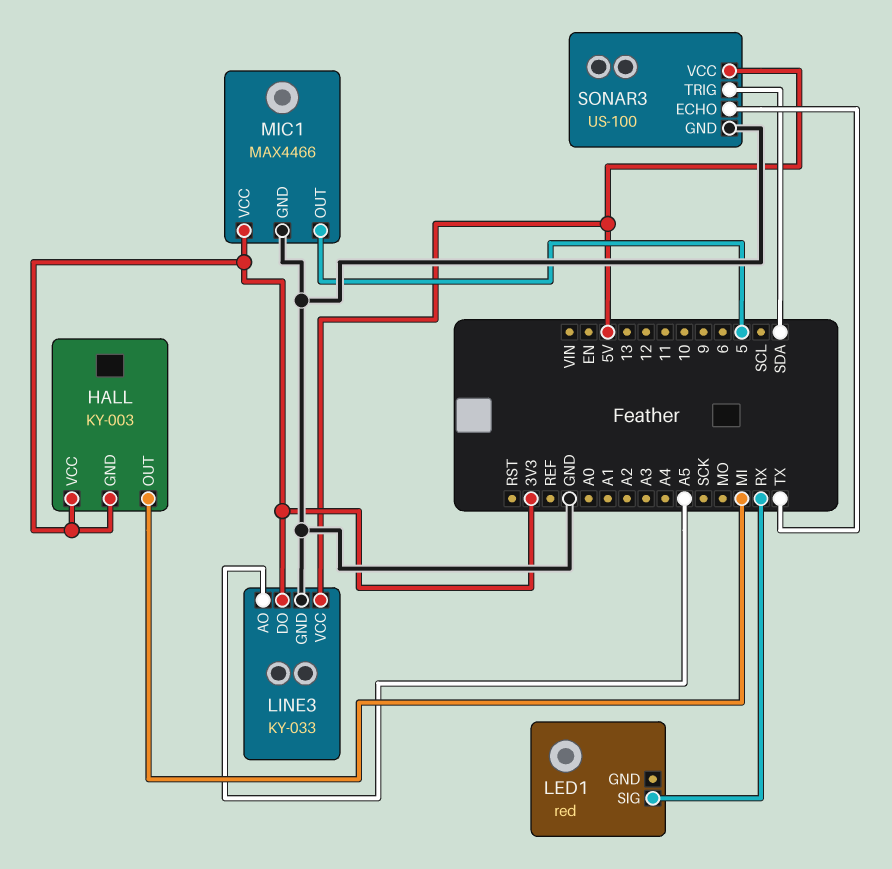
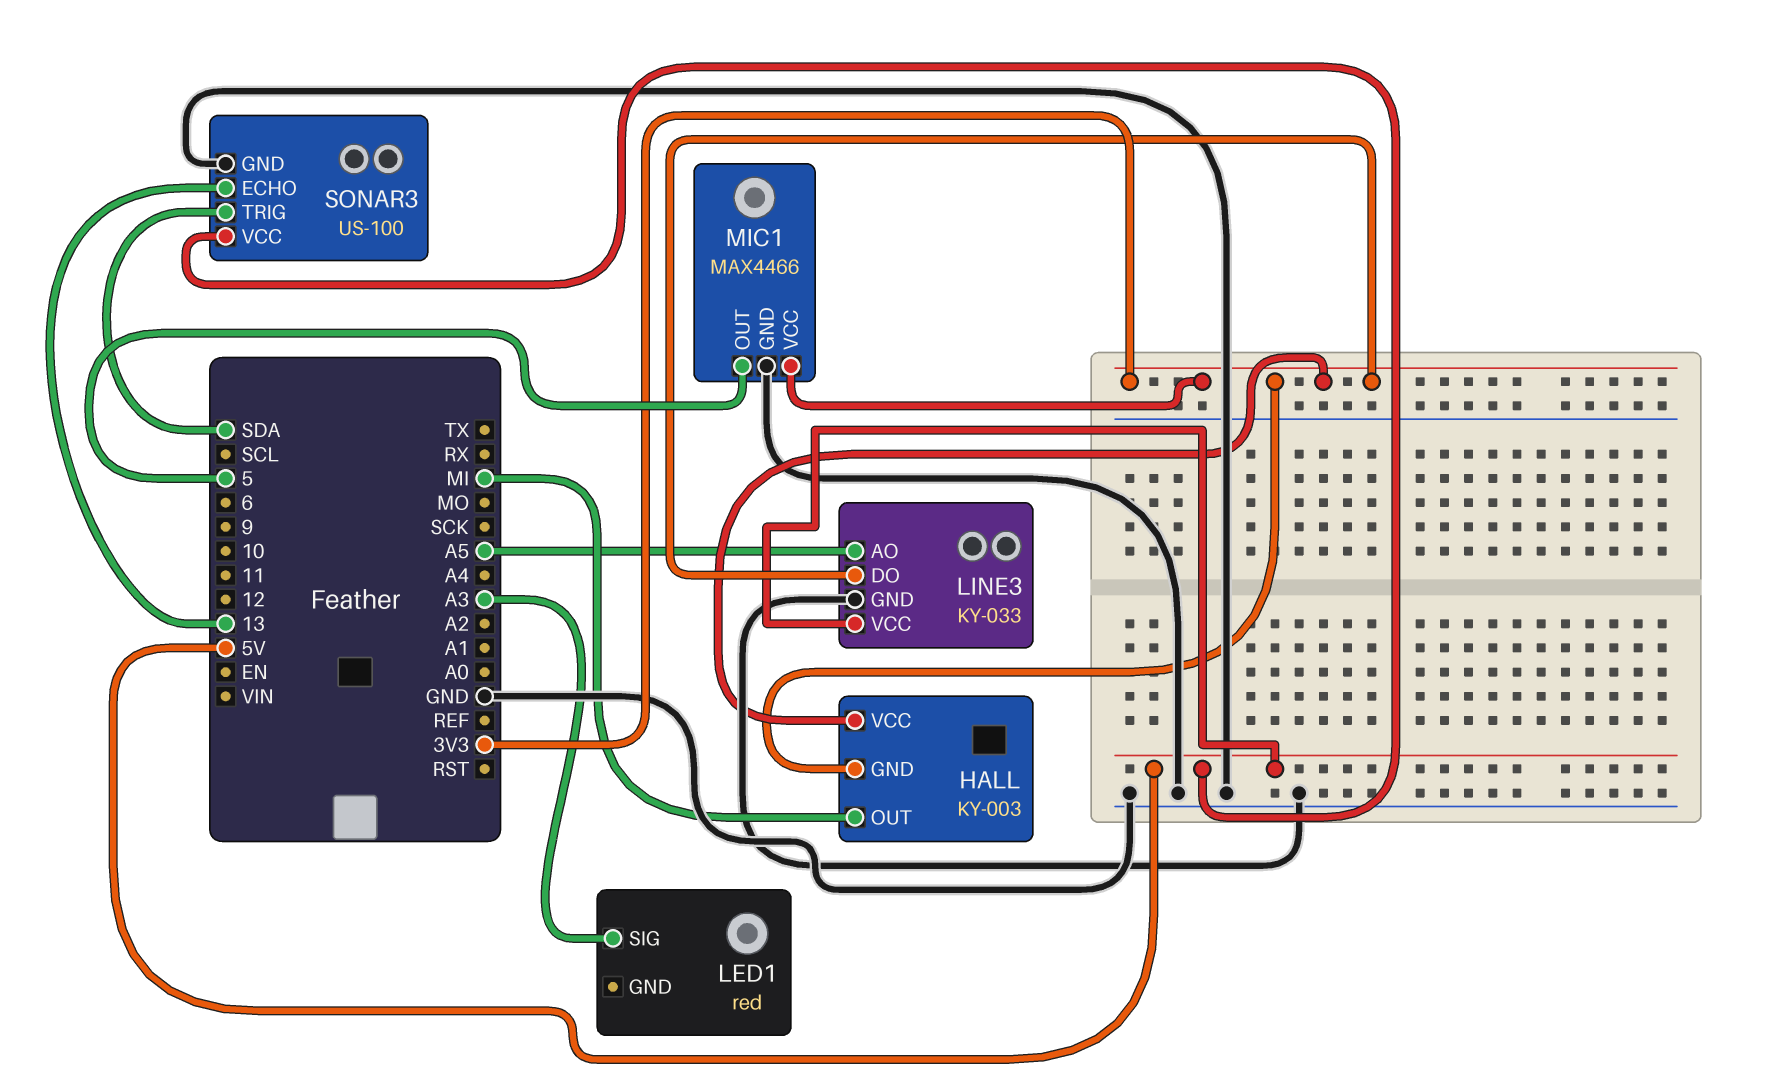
LED1 pin SIG: RX -> A3
SONAR3 pin ECHO: TX -> 13

